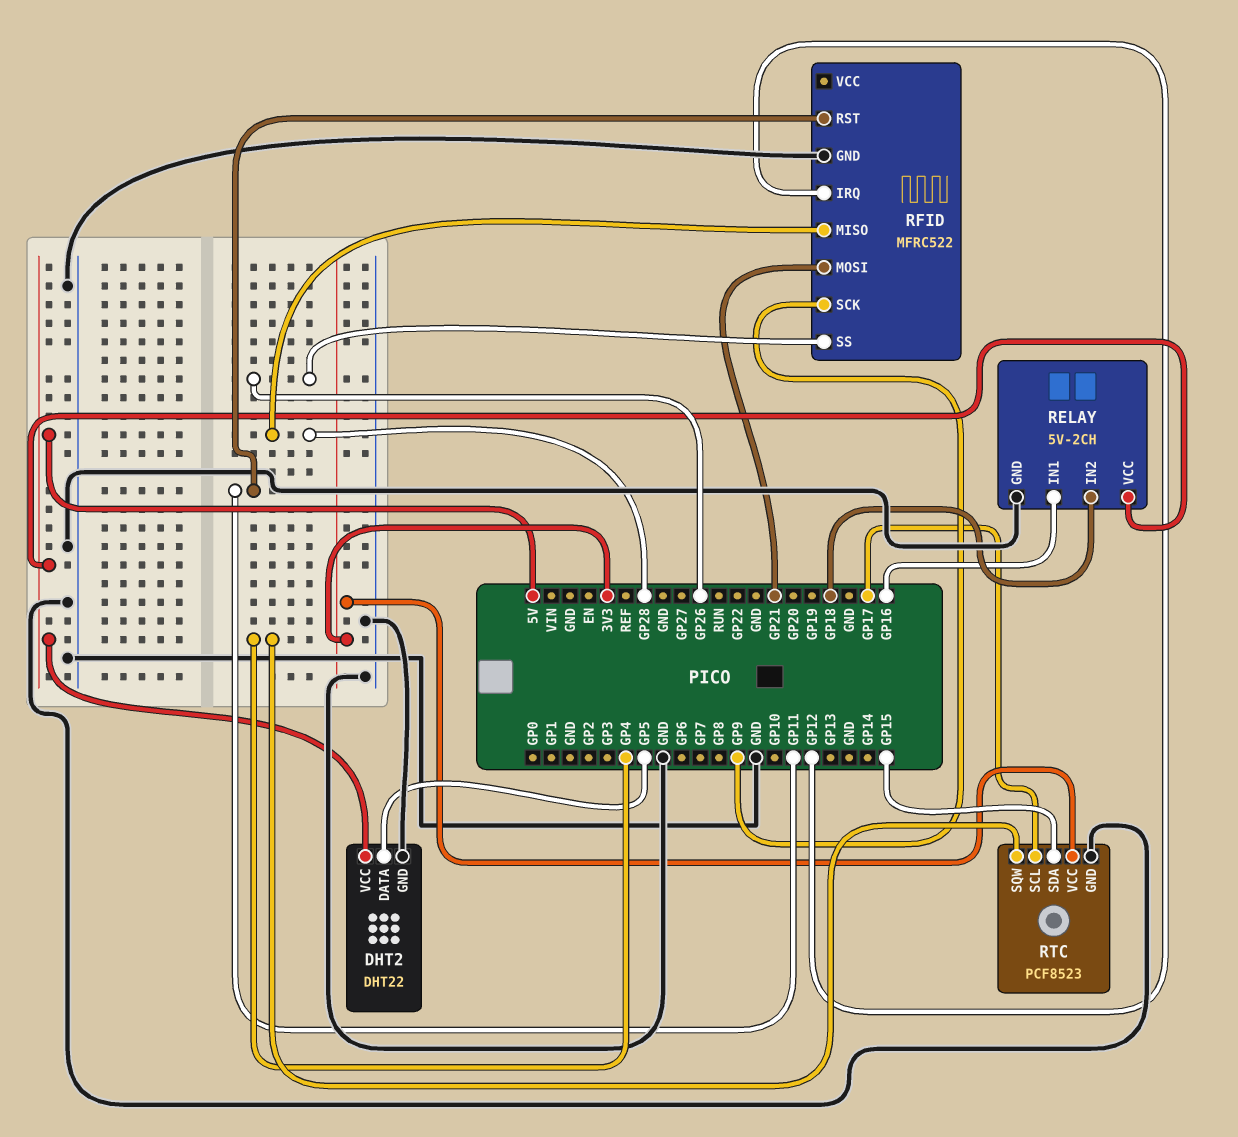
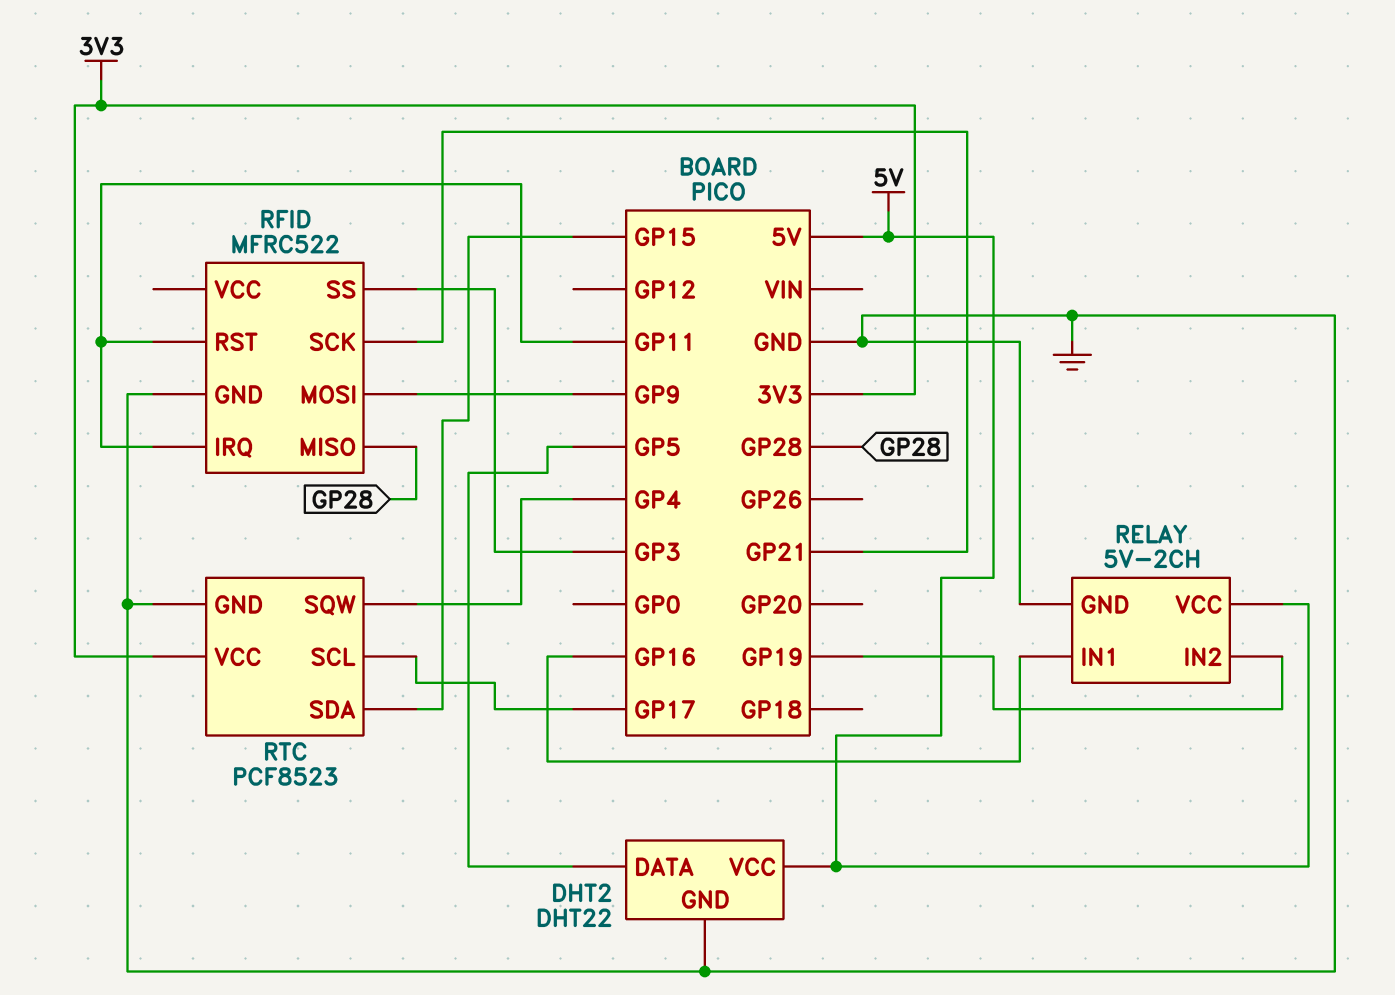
RELAY pin IN2: GP18 -> GP19
RFID pin IRQ: GP12 -> GP11
RFID pin MOSI: GP21 -> GP9
RFID pin SCK: GP9 -> GP21
RFID pin SS: GP26 -> GP3

